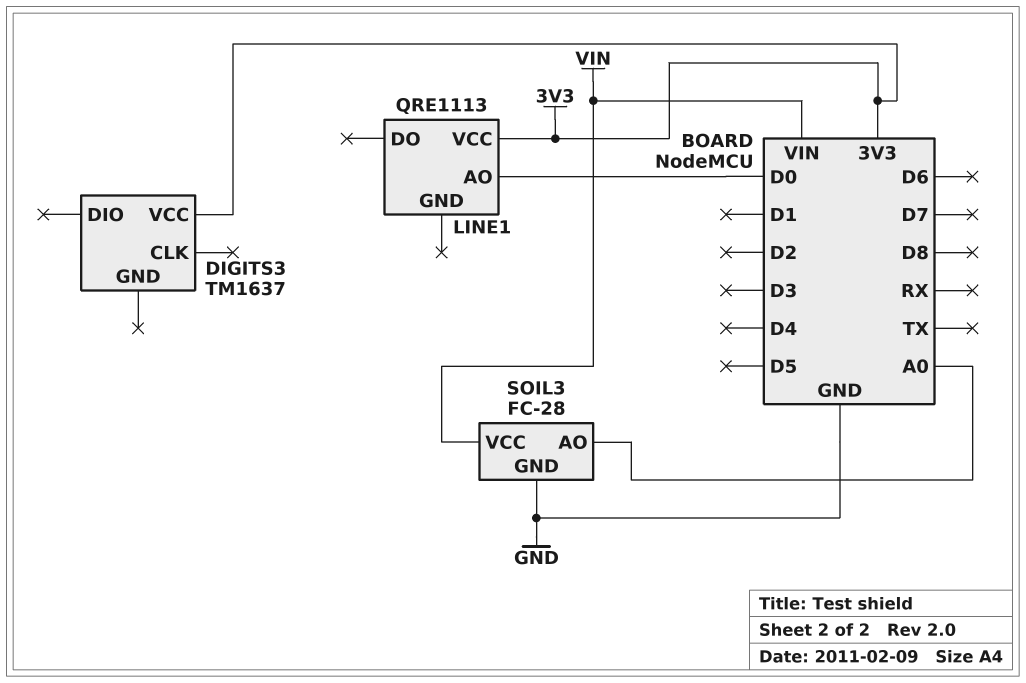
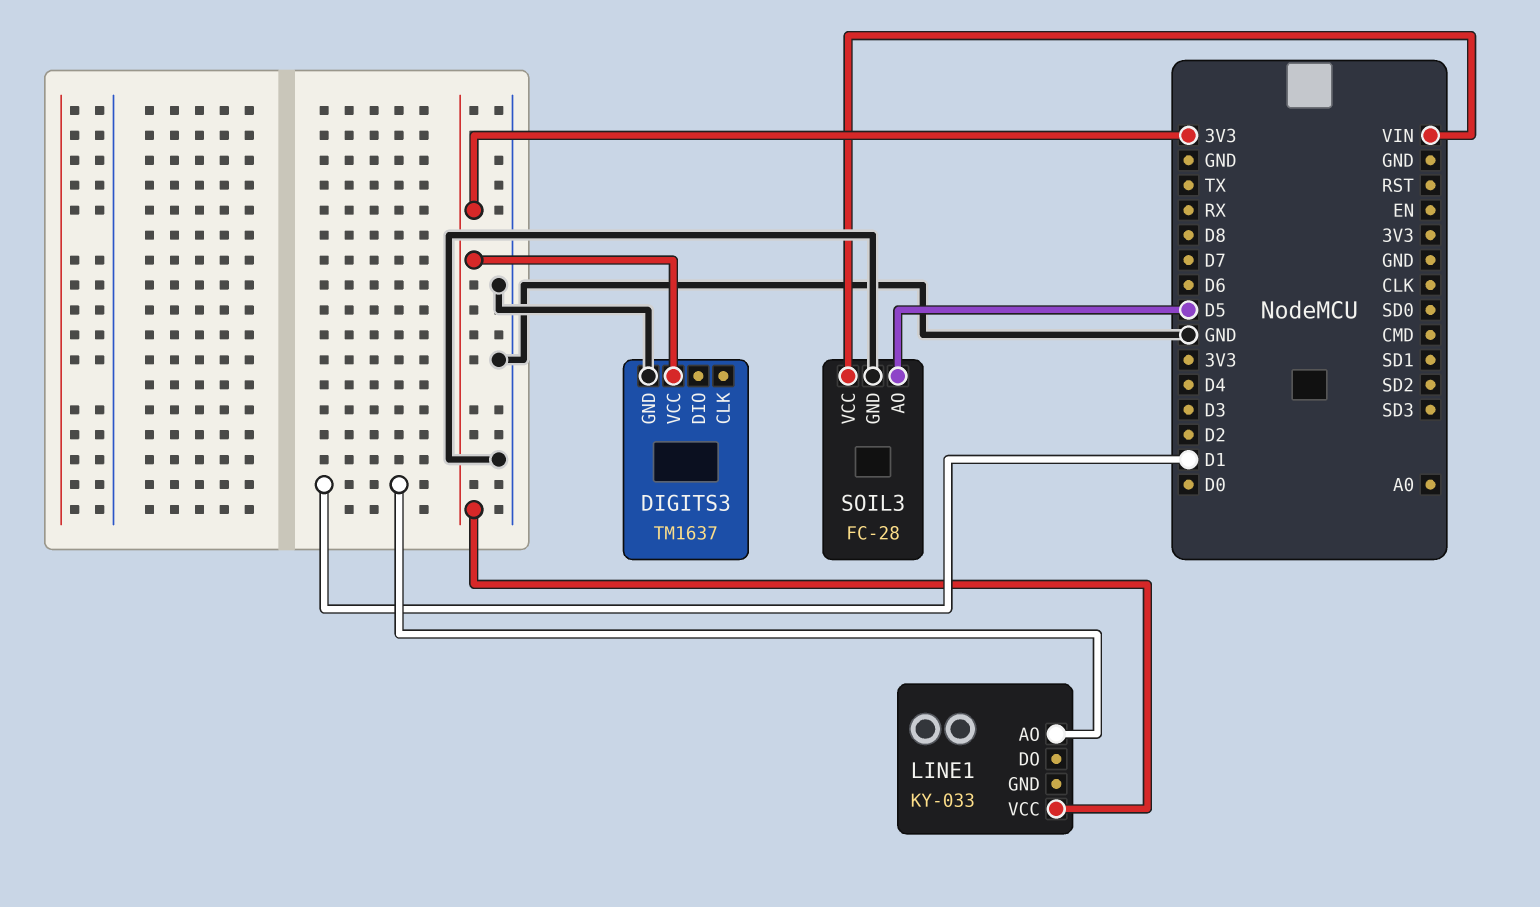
DIGITS3 pin GND: none -> GND
LINE1: QRE1113 -> KY-033
LINE1 pin AO: D0 -> D1
SOIL3 pin AO: A0 -> D5

